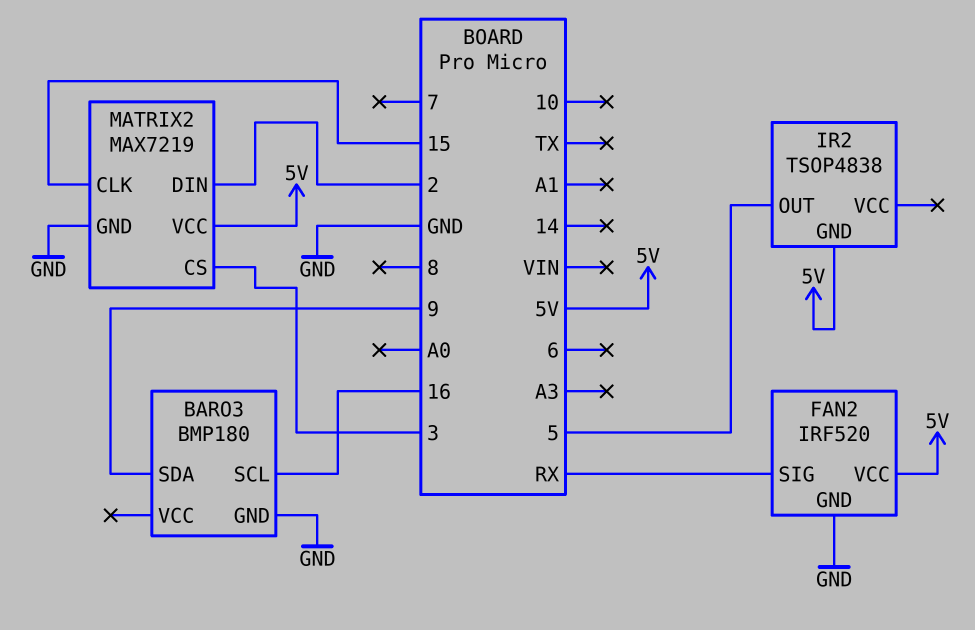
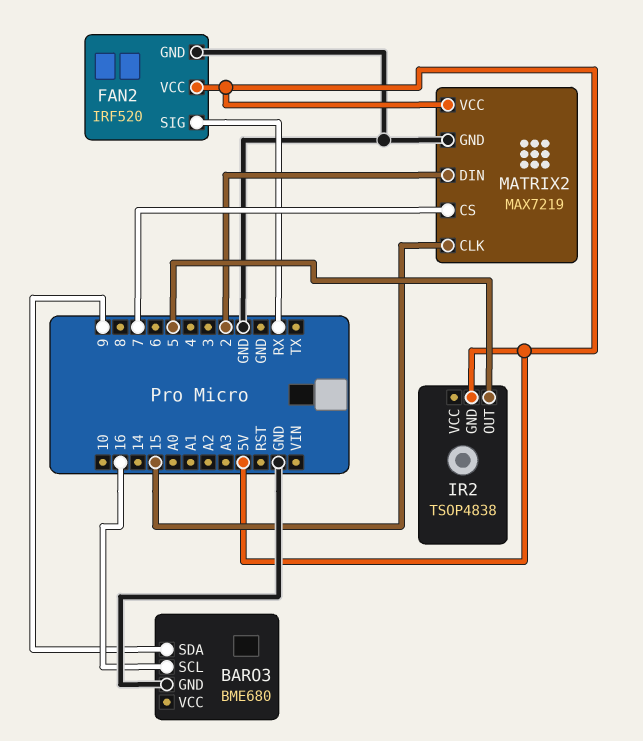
BARO3: BMP180 -> BME680
MATRIX2 pin CS: 3 -> 7

